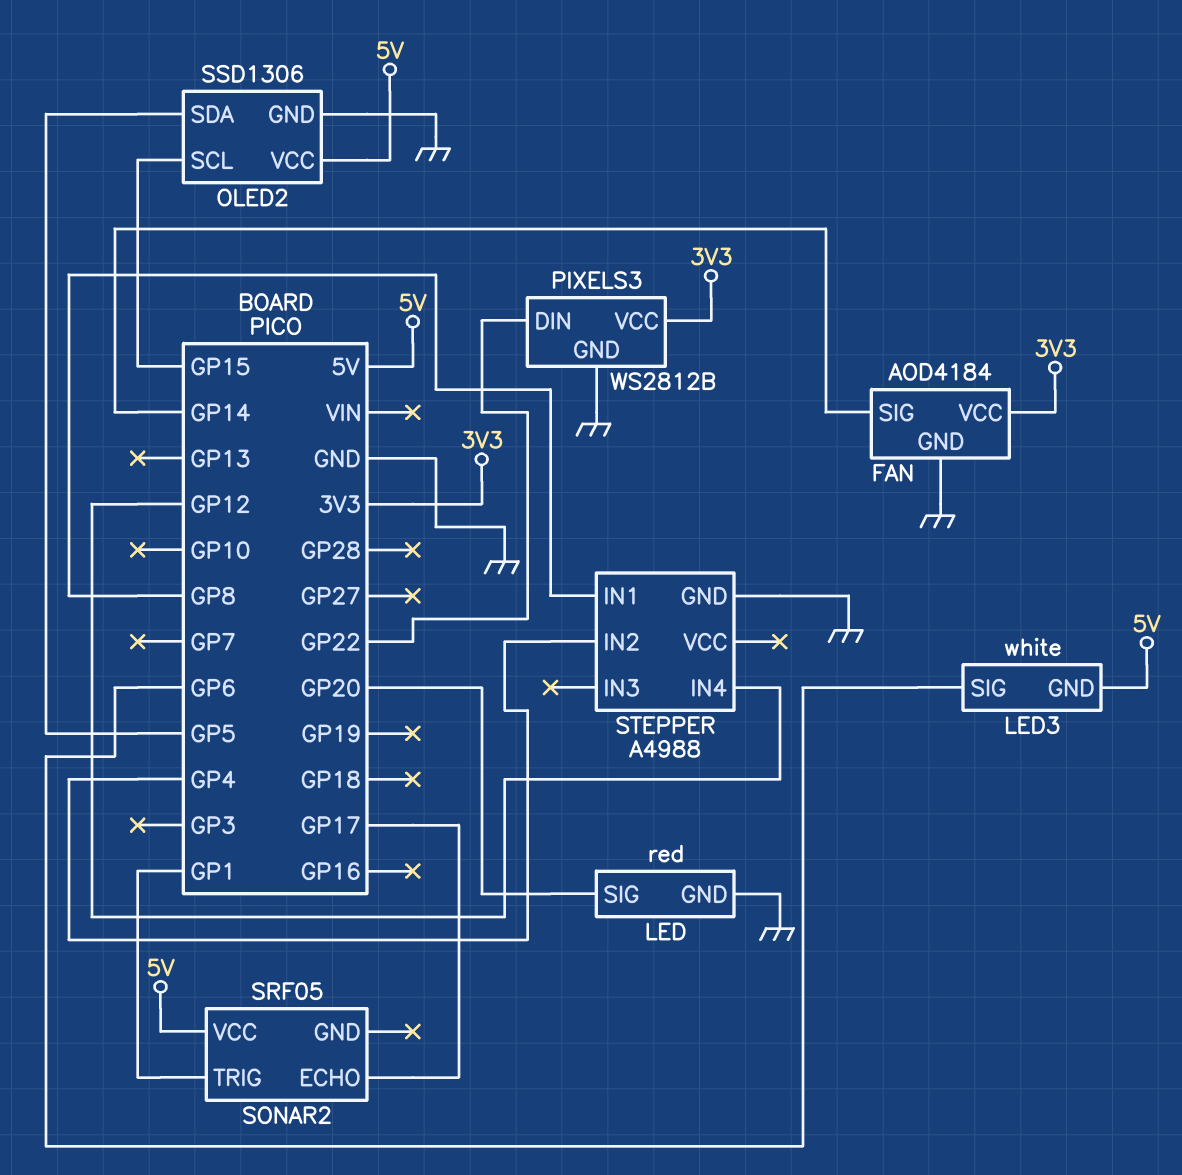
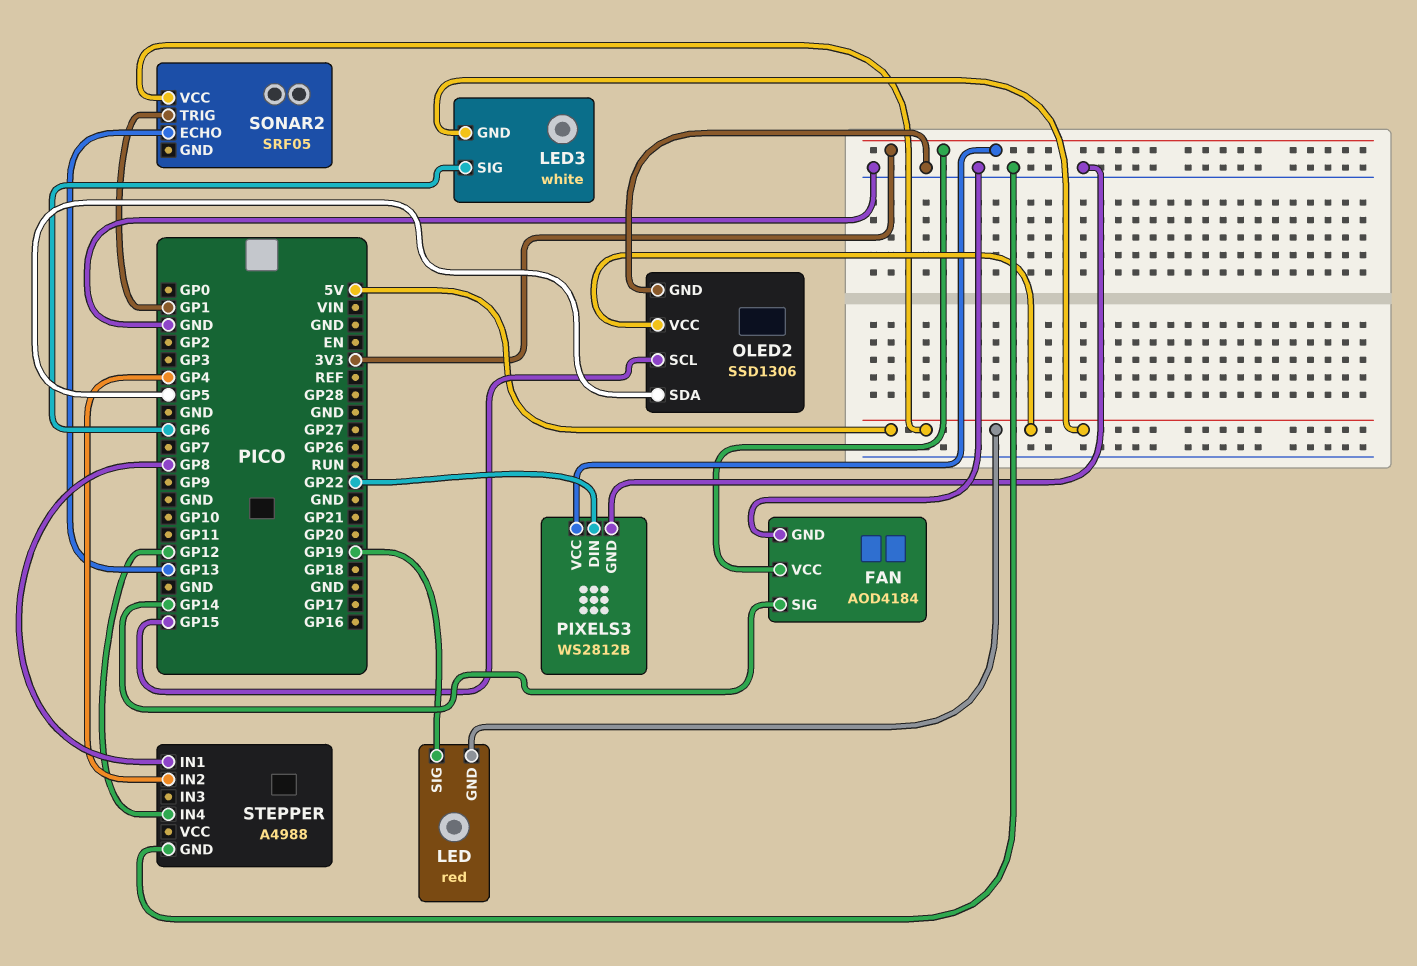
LED pin GND: GND -> 5V
LED pin SIG: GP20 -> GP19
SONAR2 pin ECHO: GP17 -> GP13

